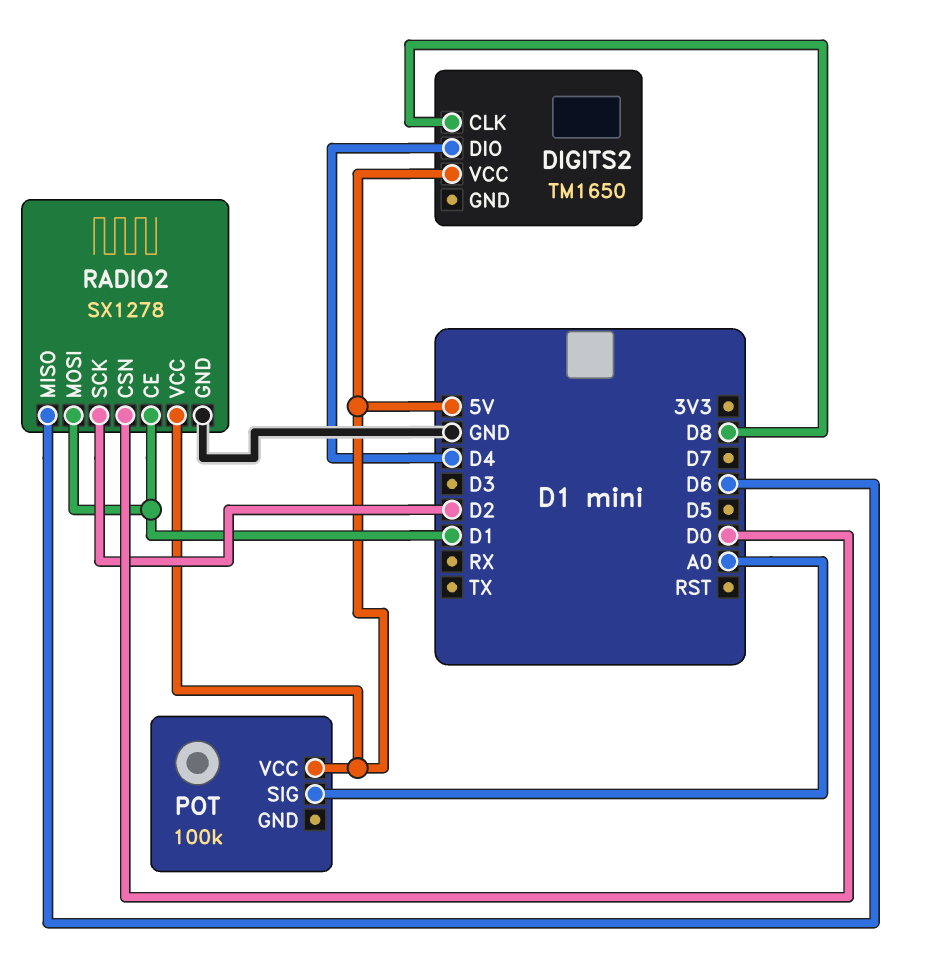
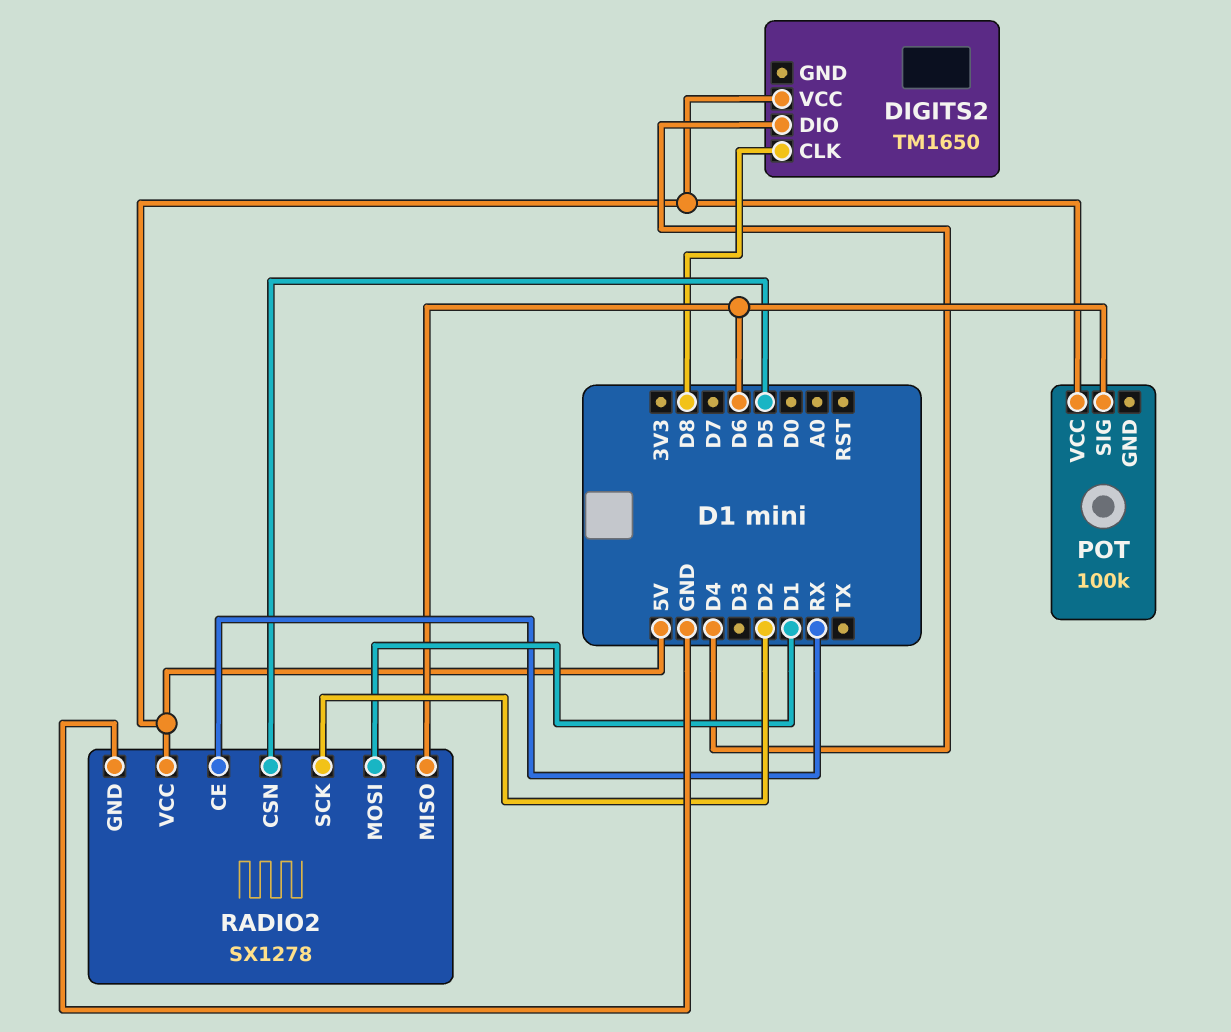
POT pin SIG: A0 -> D6
RADIO2 pin CE: D1 -> RX
RADIO2 pin CSN: D0 -> D5

